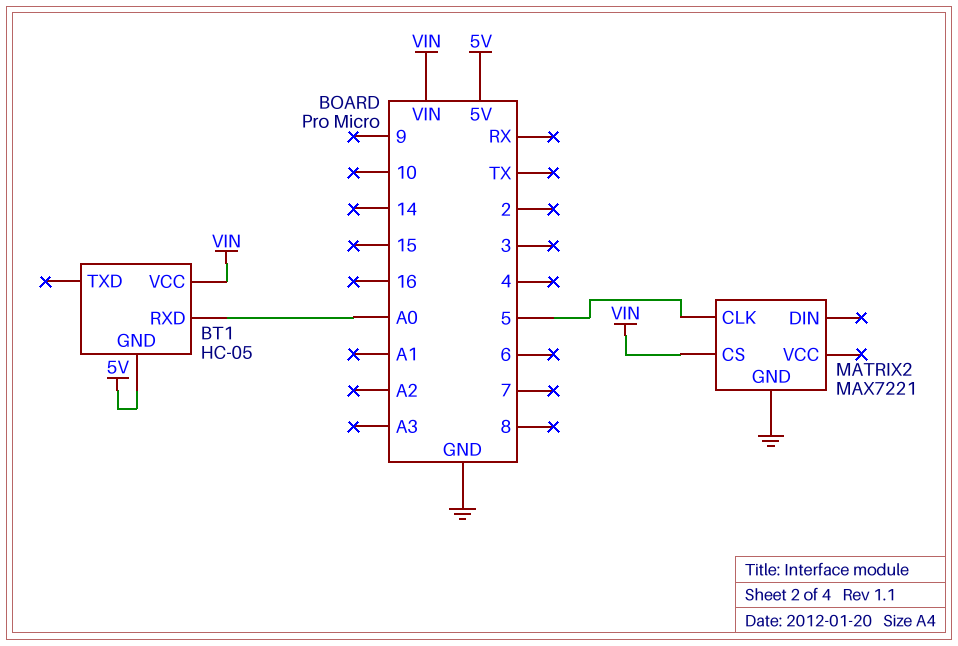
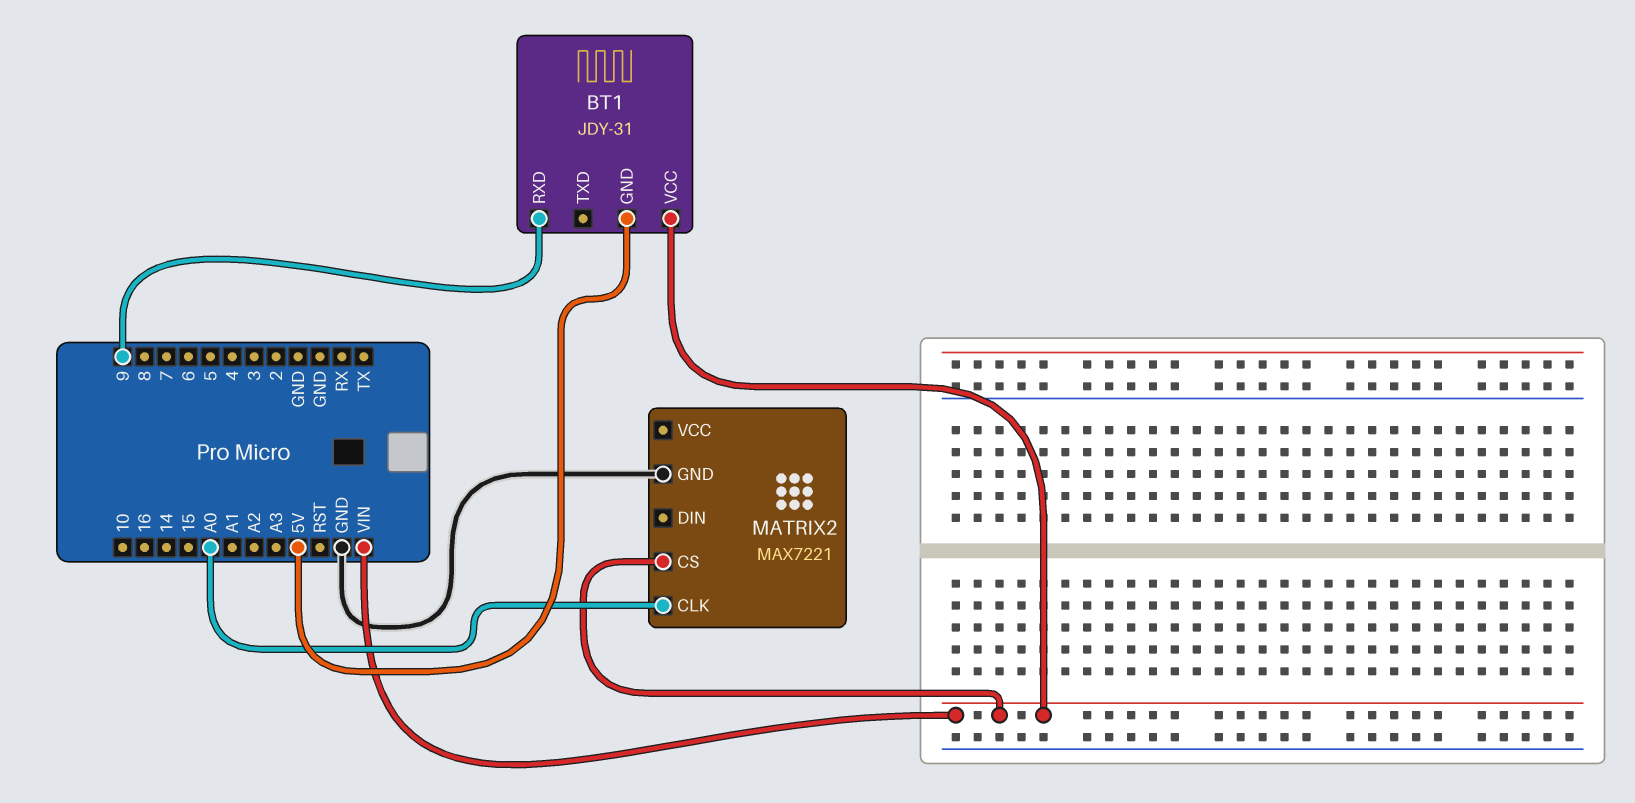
BT1: HC-05 -> JDY-31
BT1 pin RXD: A0 -> 9
MATRIX2 pin CLK: 5 -> A0

